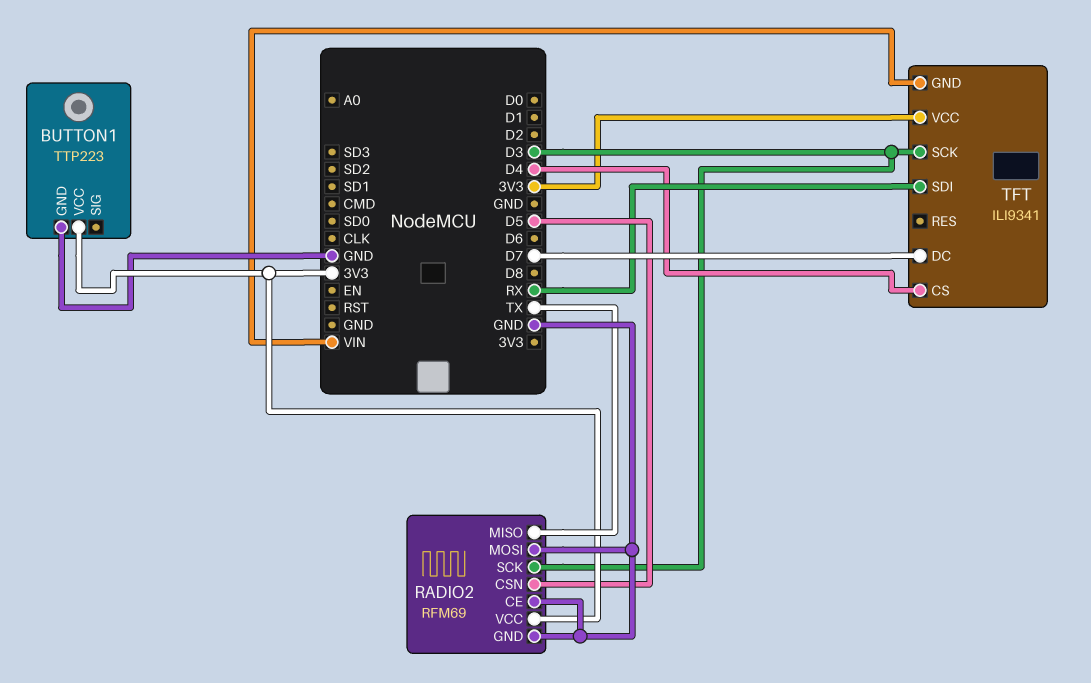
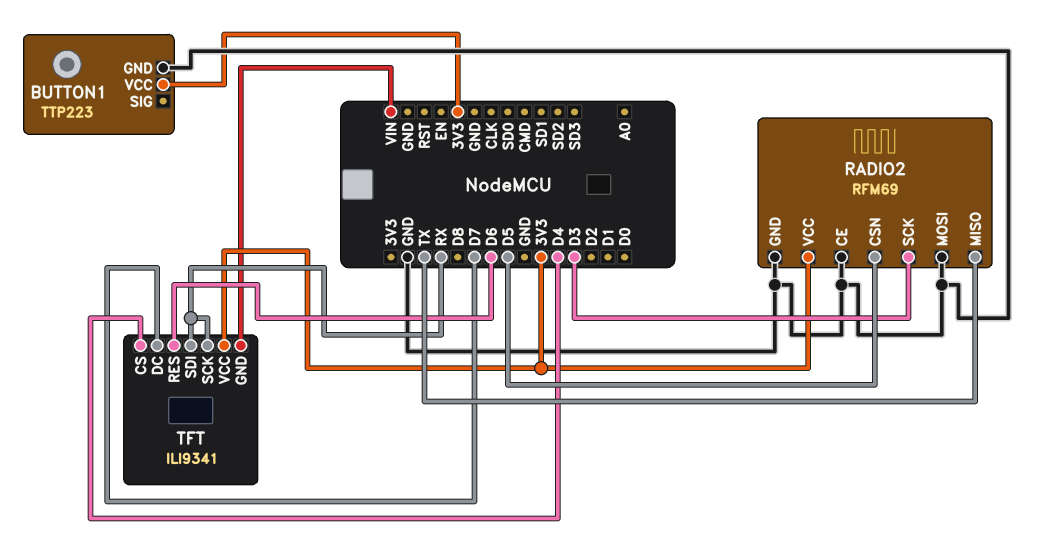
TFT pin RES: none -> D6
TFT pin SCK: D3 -> RX

